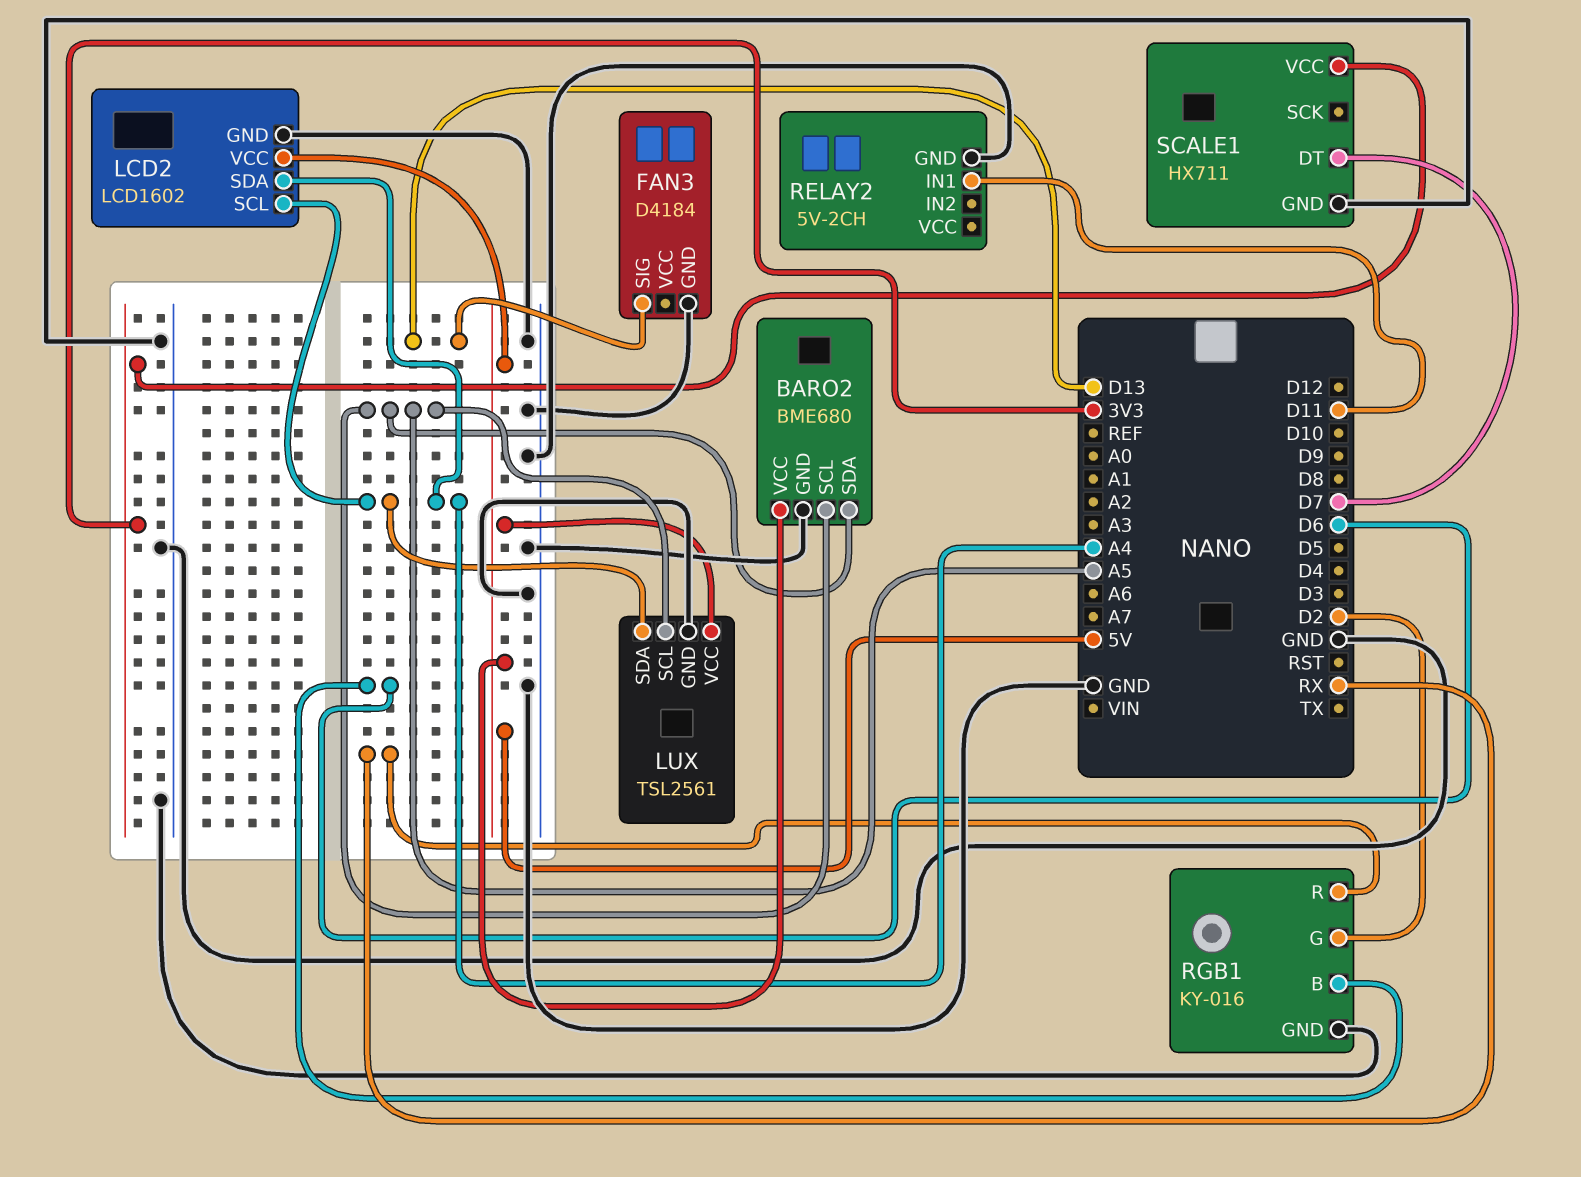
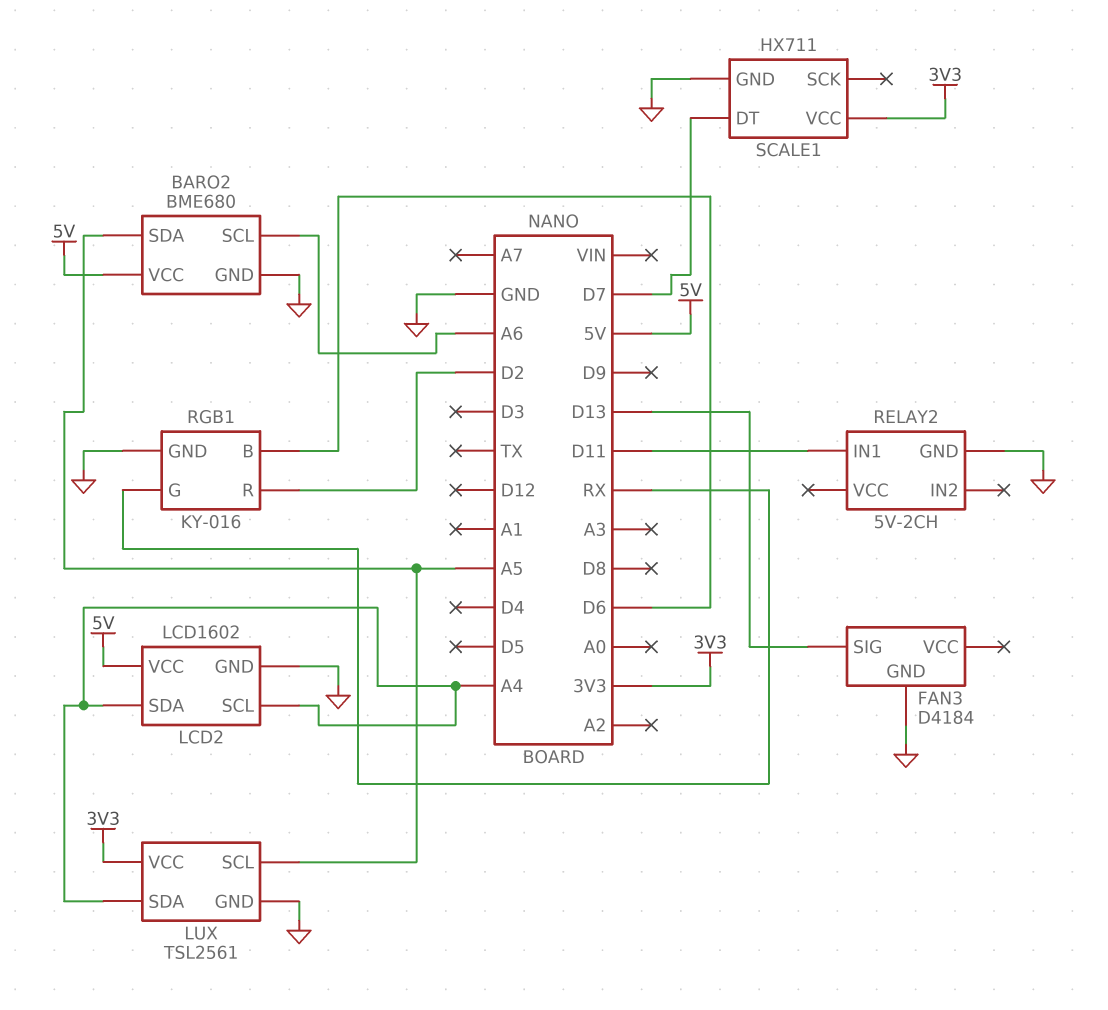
BARO2 pin SCL: A5 -> A6
LUX pin VCC: 5V -> 3V3
RGB1 pin G: D2 -> RX
RGB1 pin R: RX -> D2

